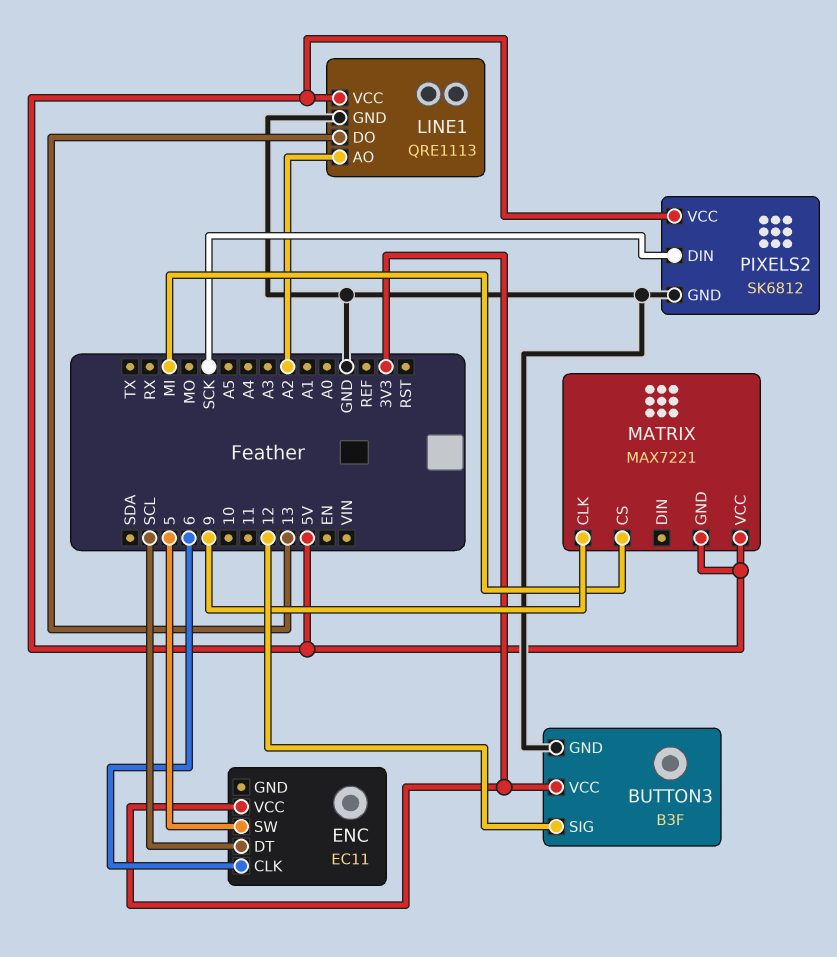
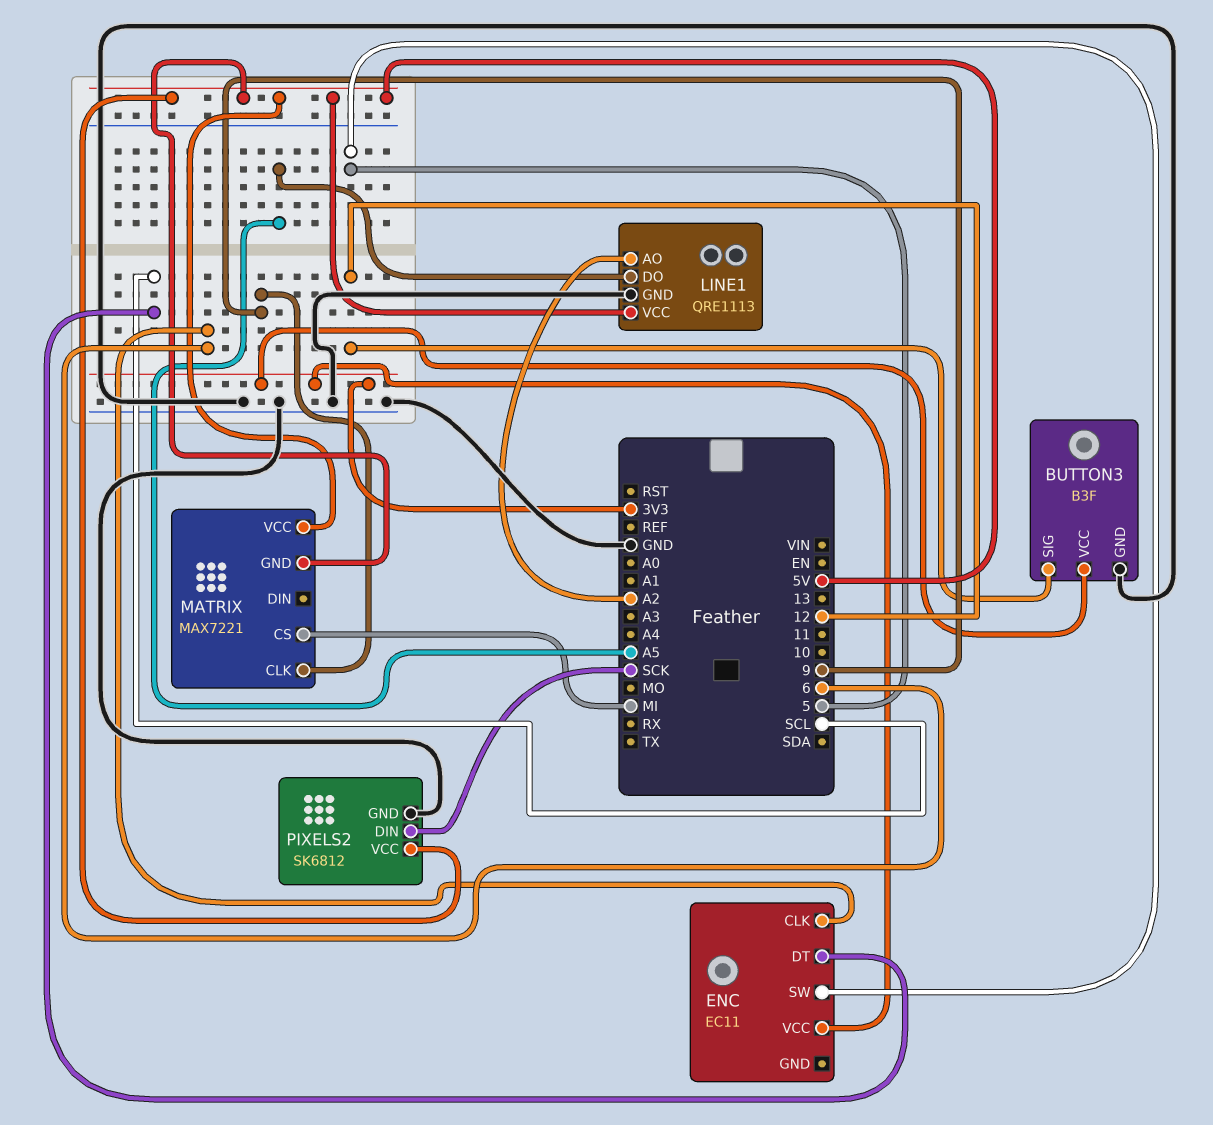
LINE1 pin DO: 13 -> A5

